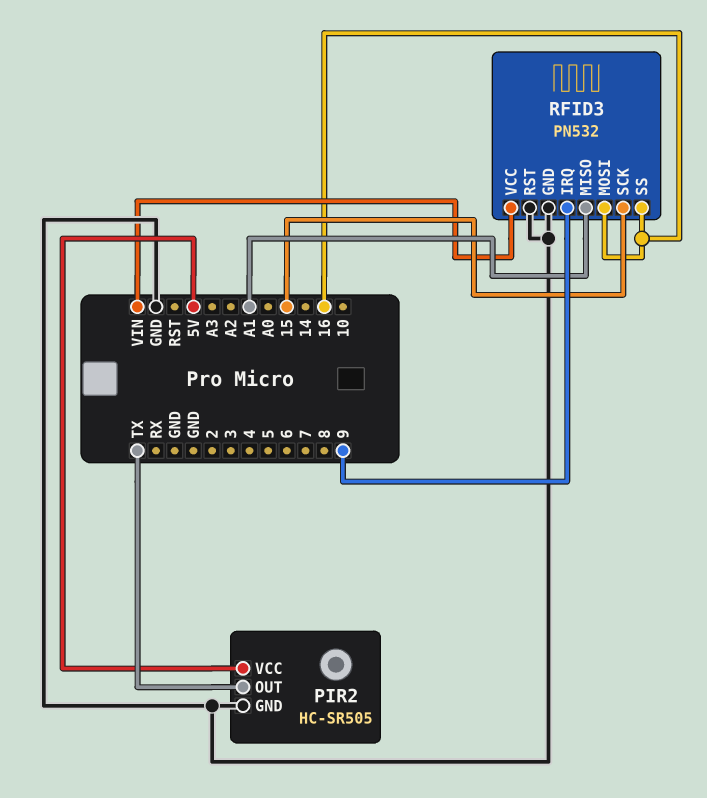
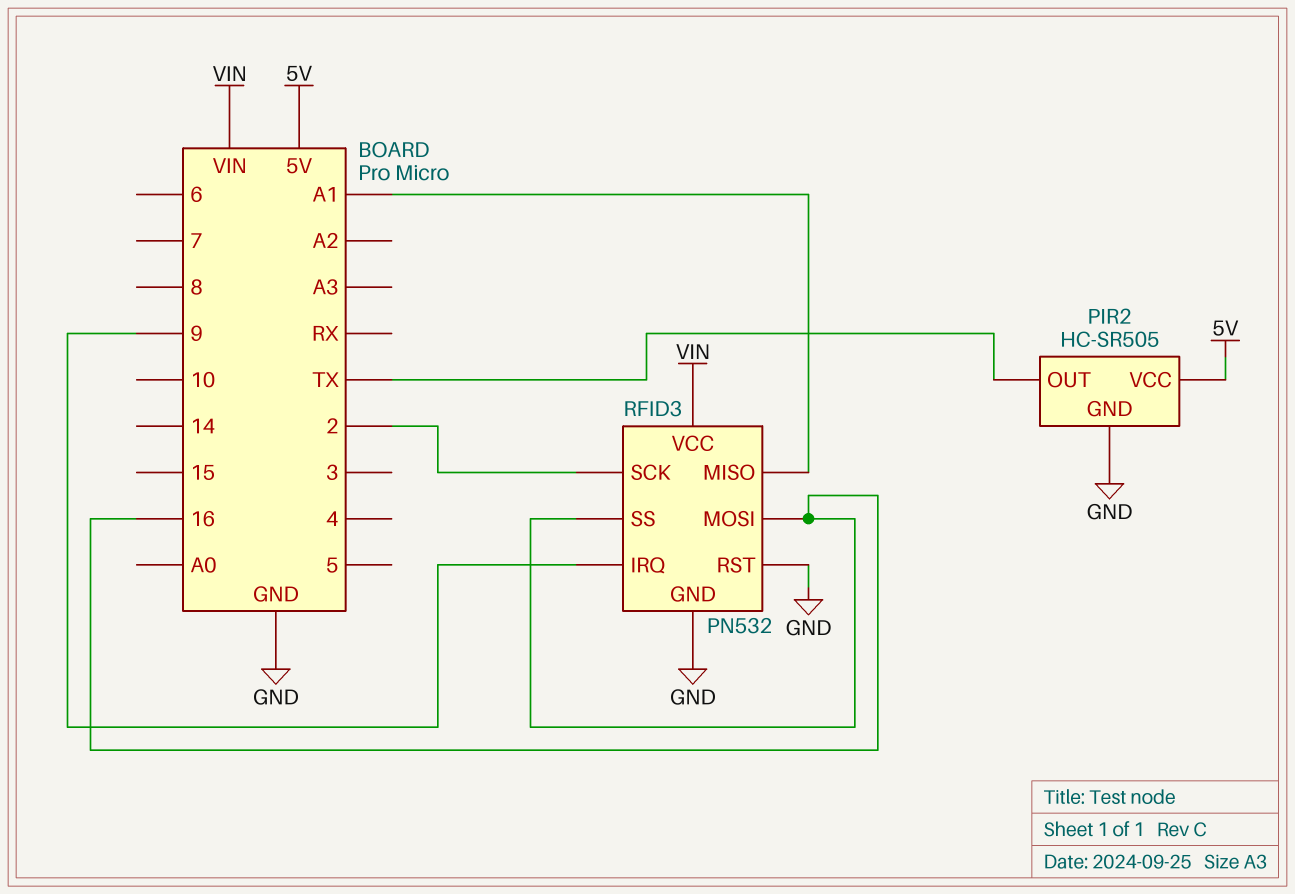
RFID3 pin SCK: 15 -> 2

